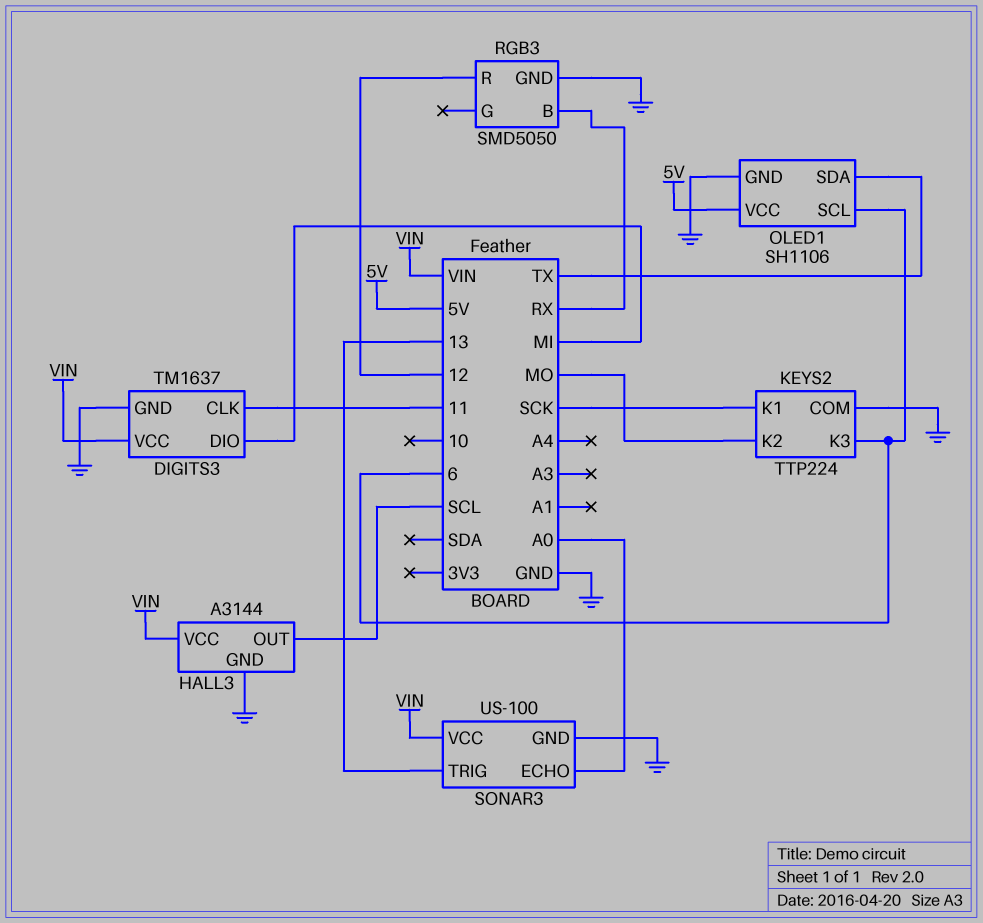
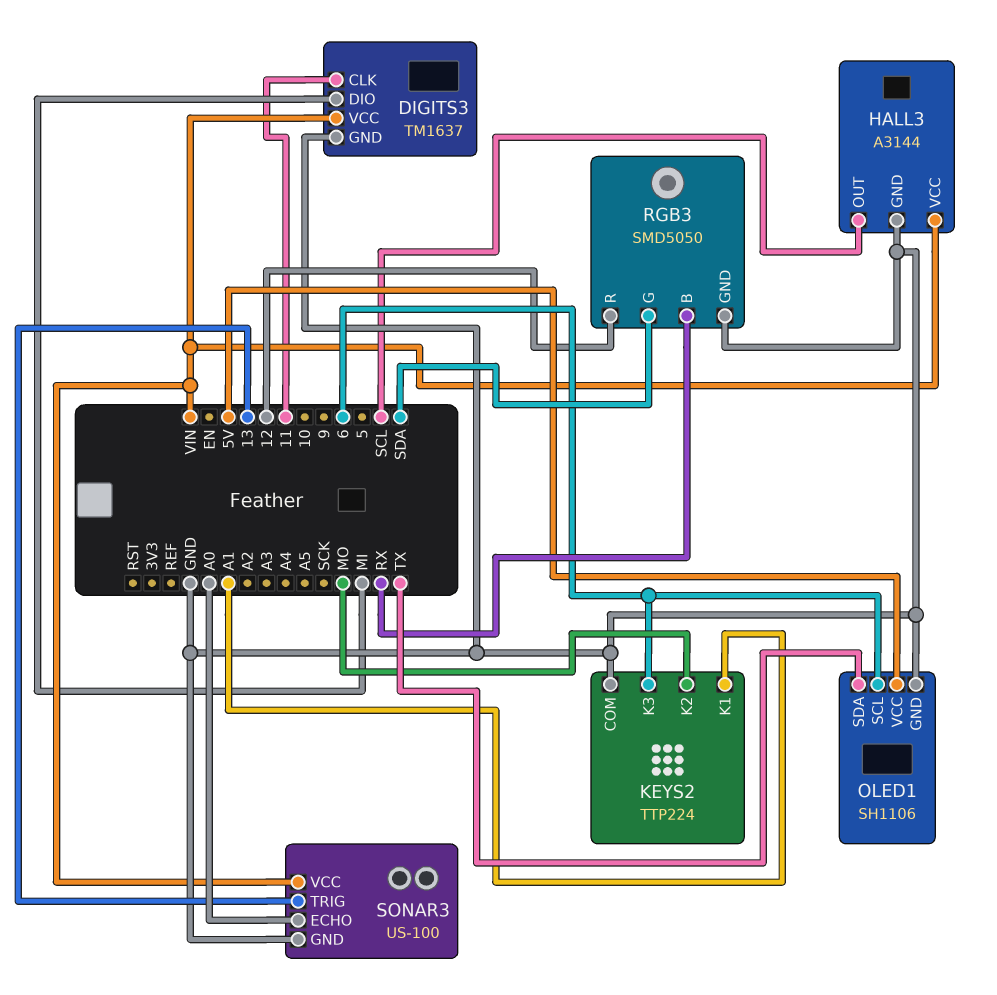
KEYS2 pin K1: SCK -> A1
RGB3 pin G: none -> SDA

